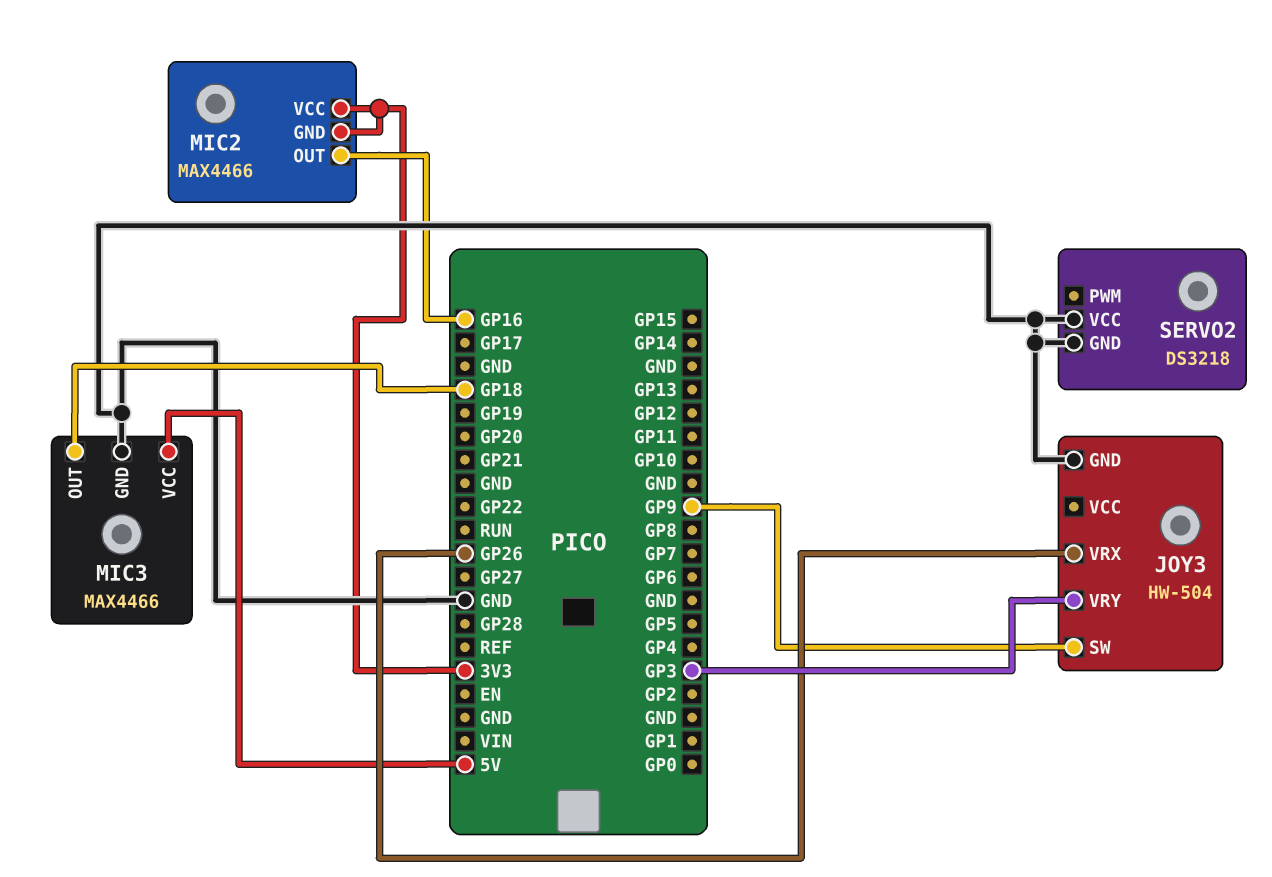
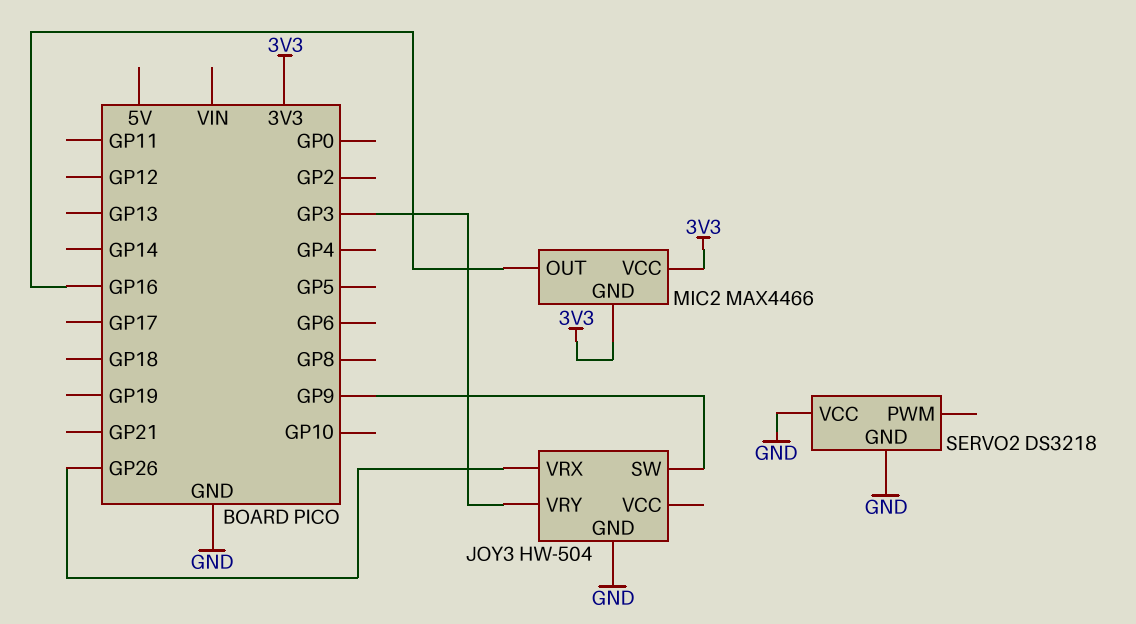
MIC3: MAX4466 -> none
MIC3 pin GND: GND -> none
MIC3 pin OUT: GP18 -> none
MIC3 pin VCC: 5V -> none

